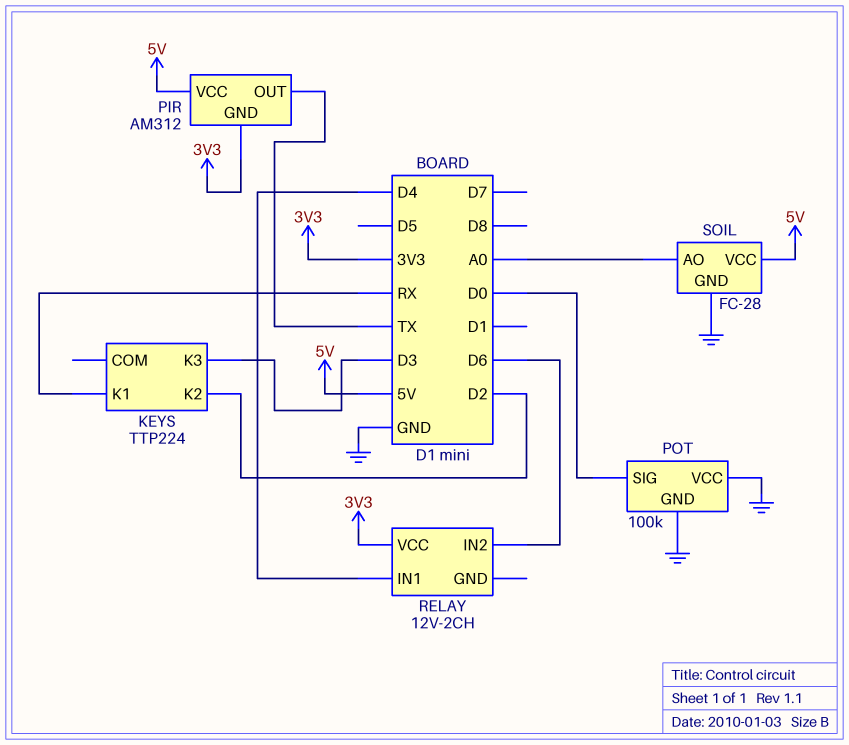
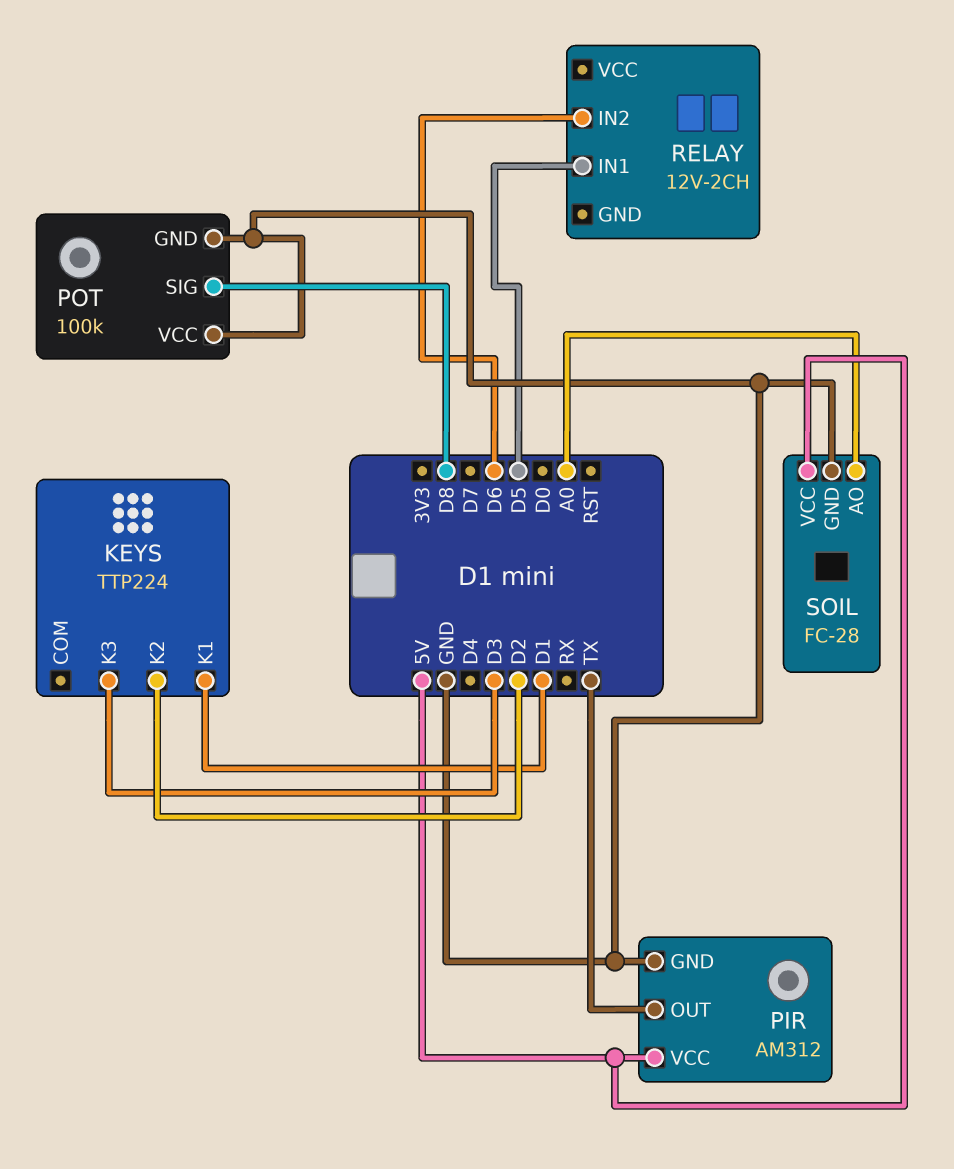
KEYS pin K1: RX -> D1
PIR pin GND: 3V3 -> GND
POT pin SIG: D0 -> D8
RELAY pin IN1: D4 -> D5
RELAY pin VCC: 3V3 -> none

